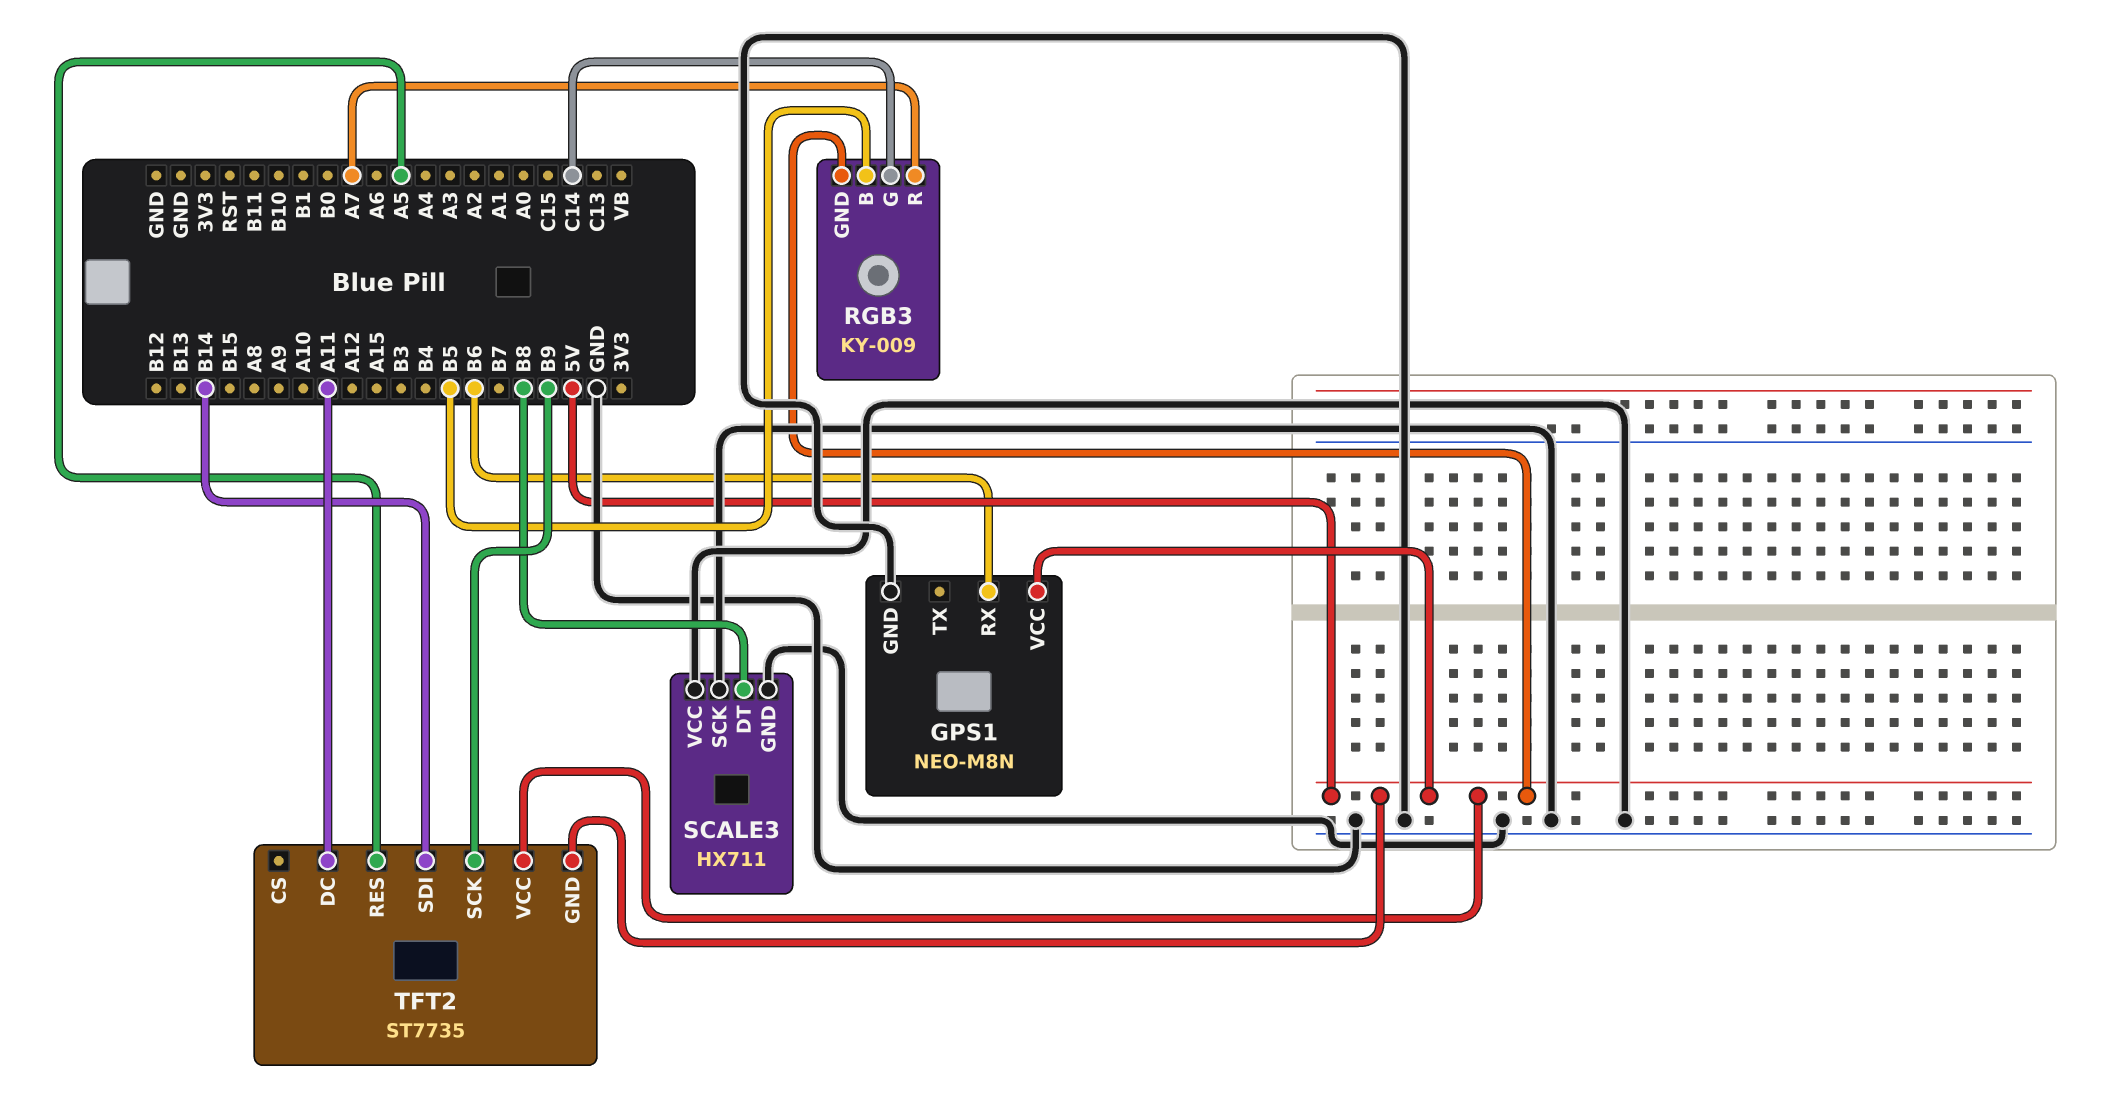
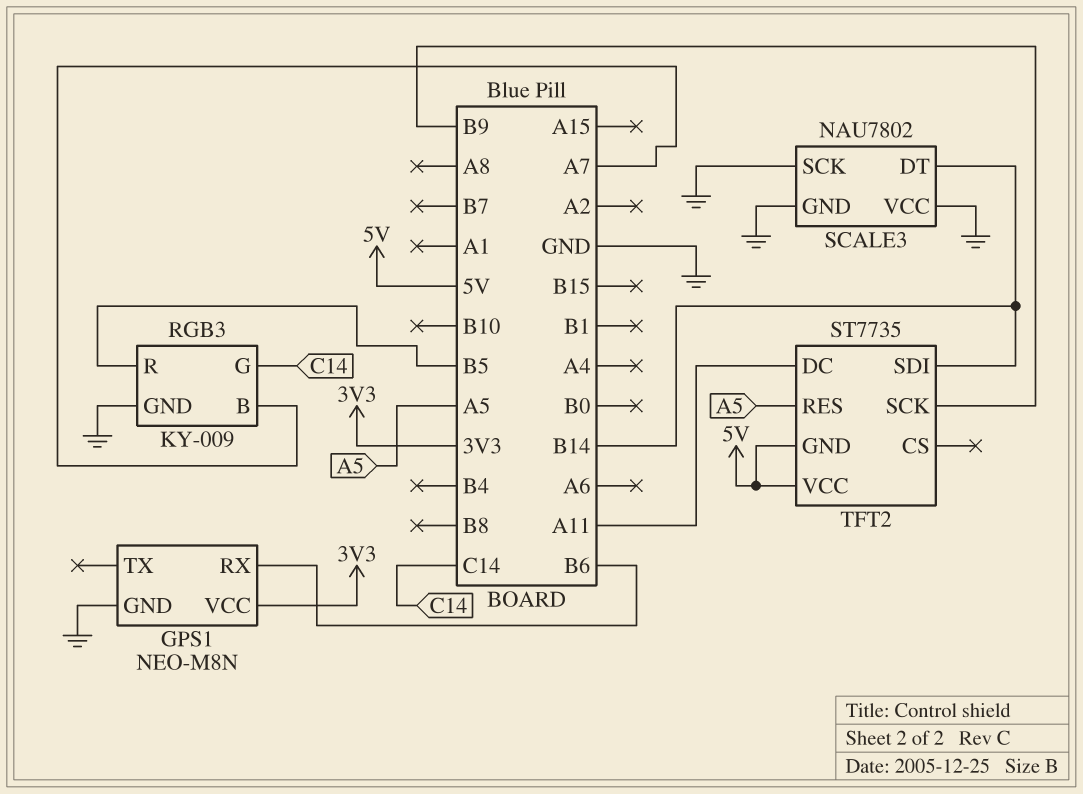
GPS1 pin VCC: 5V -> 3V3
RGB3 pin B: B5 -> A7
RGB3 pin GND: 5V -> GND
RGB3 pin R: A7 -> B5
SCALE3: HX711 -> NAU7802
SCALE3 pin DT: B8 -> B14

